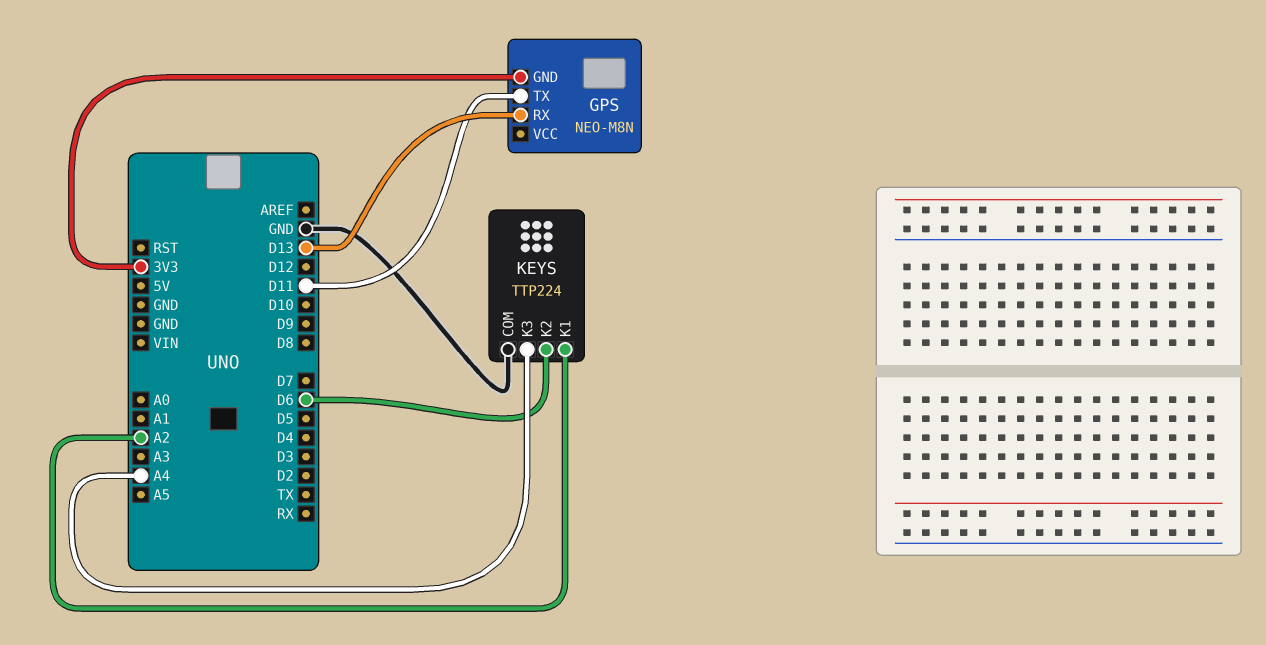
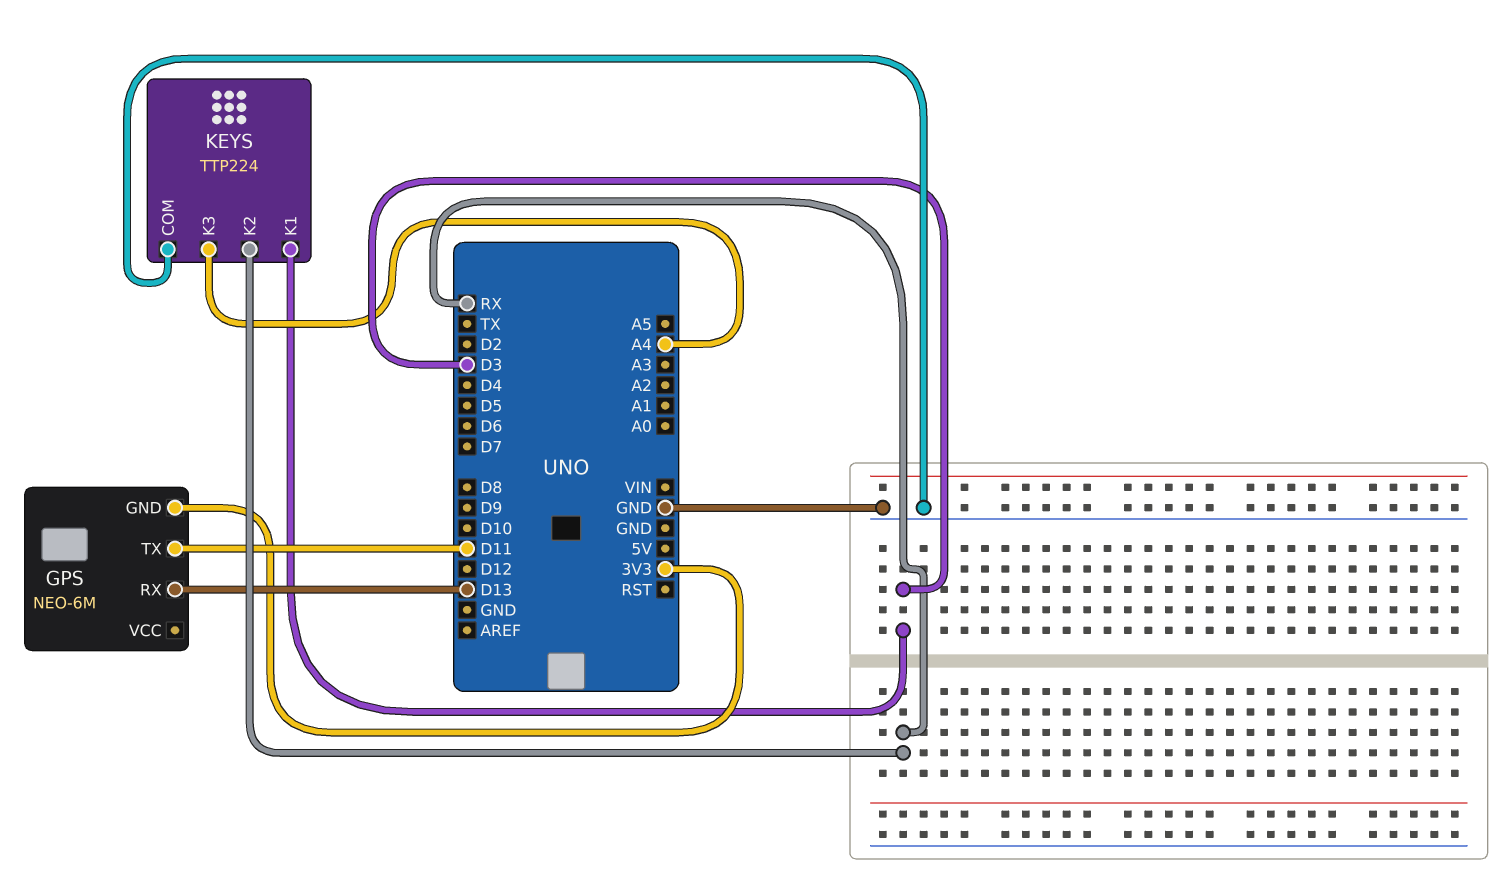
GPS: NEO-M8N -> NEO-6M
KEYS pin K1: A2 -> D3
KEYS pin K2: D6 -> RX

